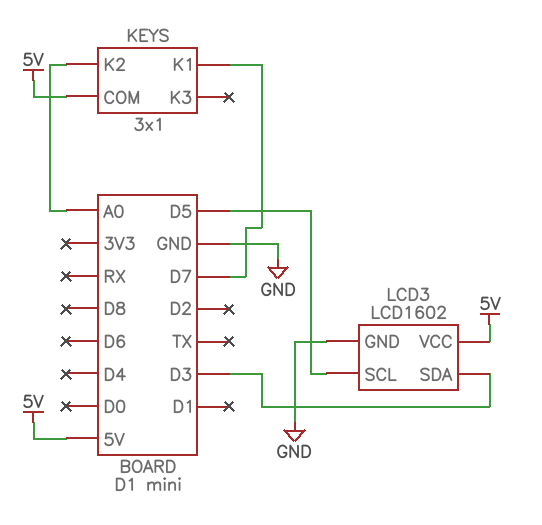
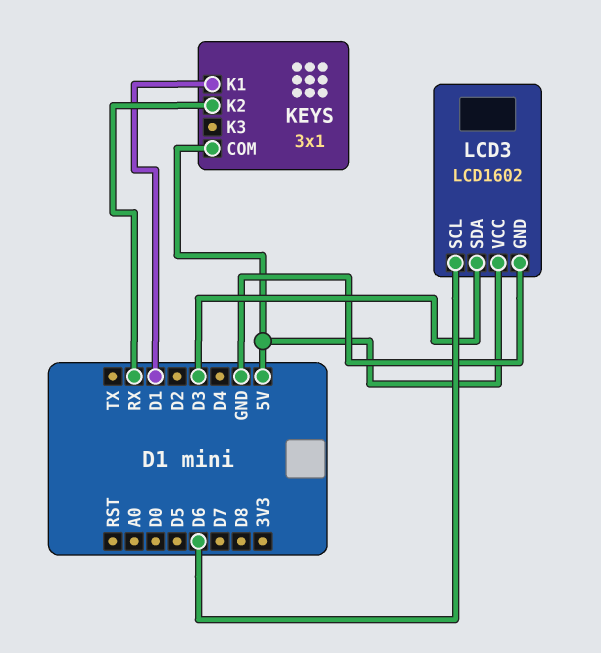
KEYS pin K1: D7 -> D1
KEYS pin K2: A0 -> RX
LCD3 pin SCL: D5 -> D6

